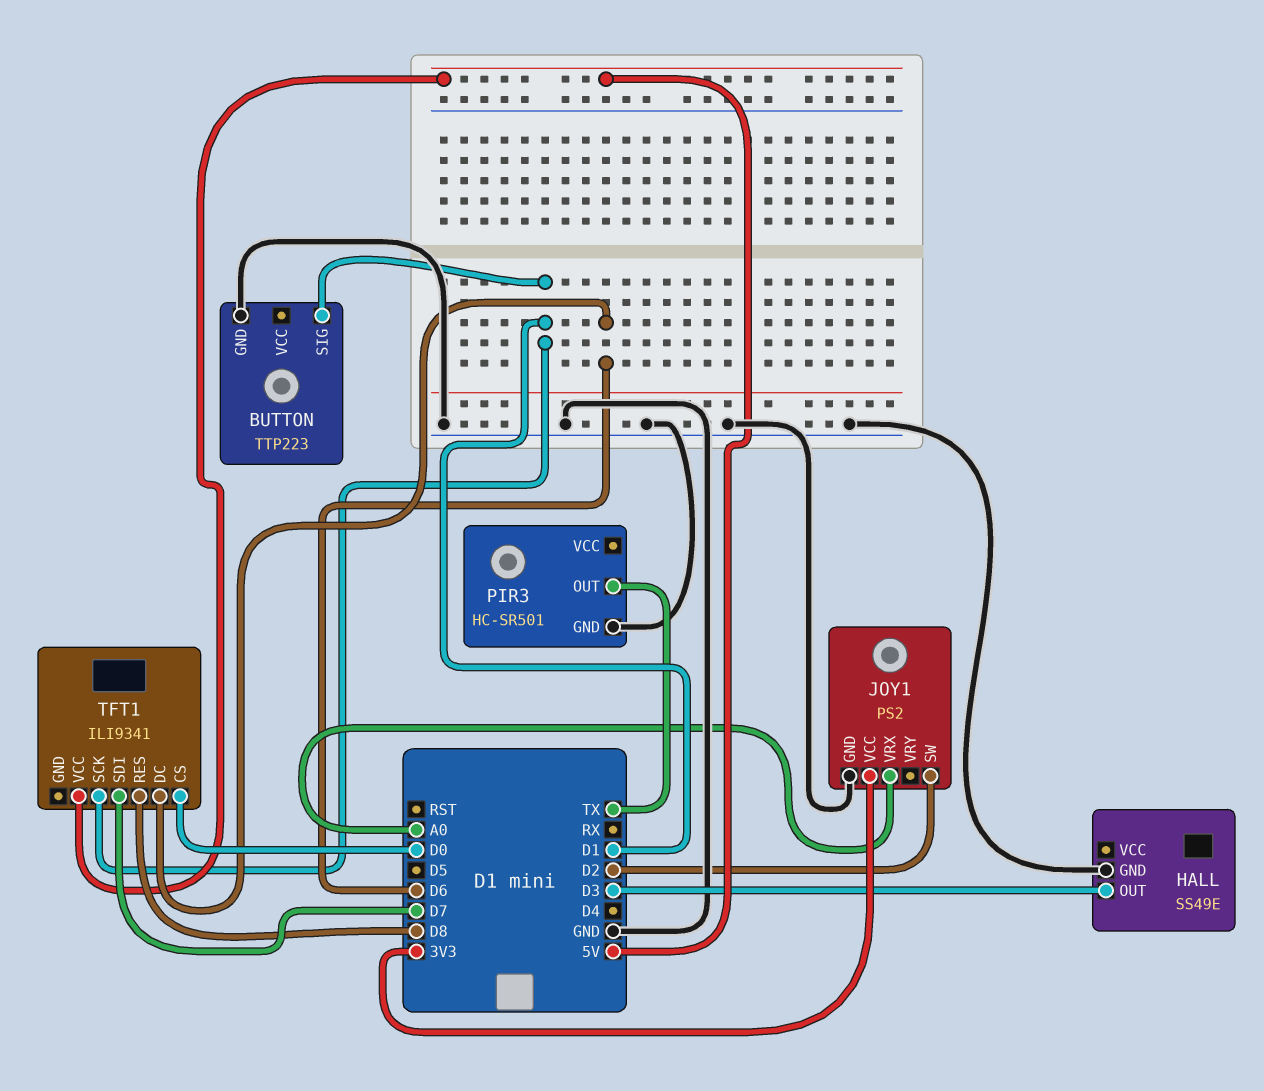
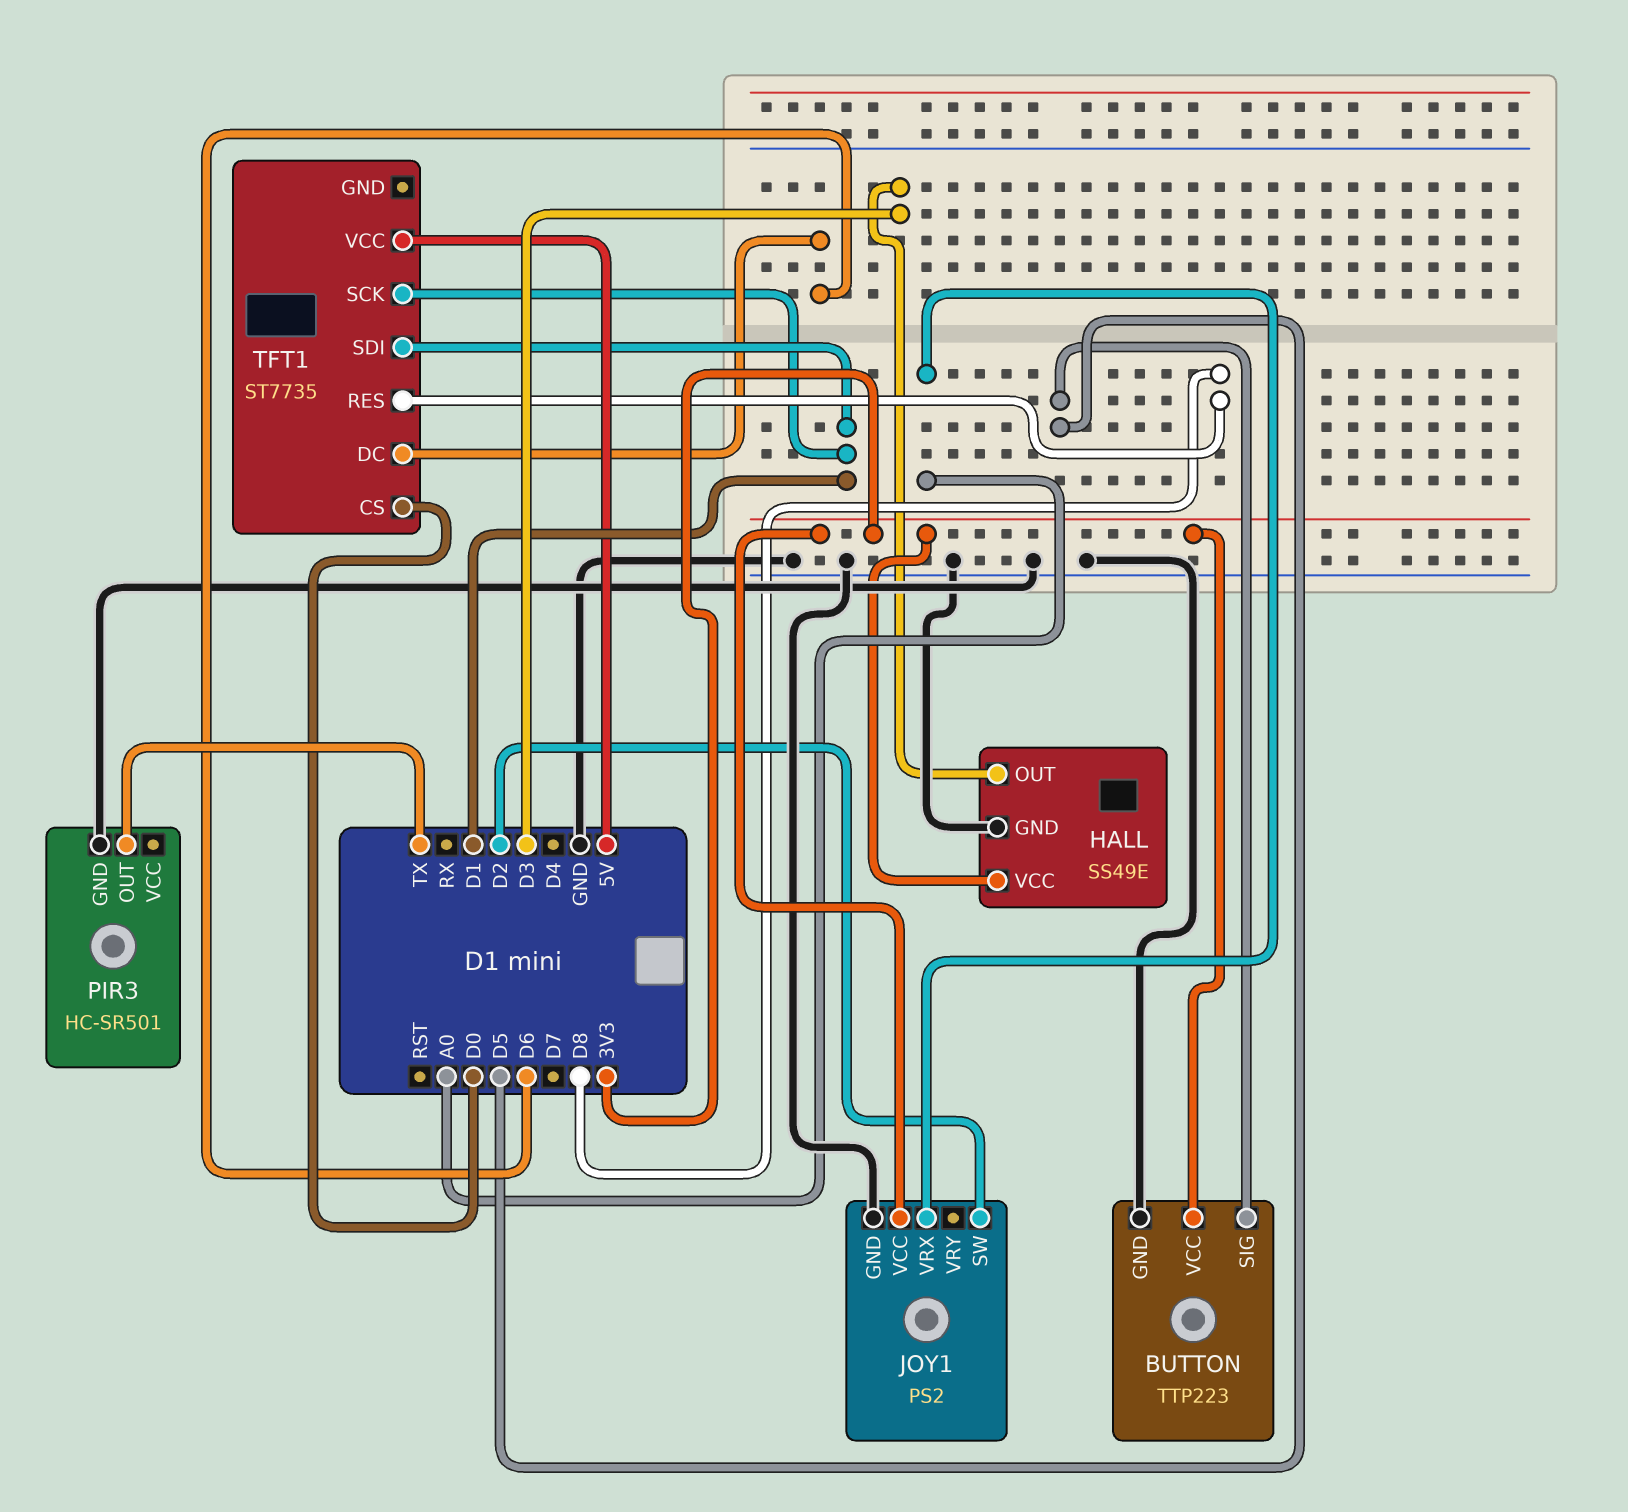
BUTTON pin SIG: D1 -> D5
BUTTON pin VCC: none -> 3V3
HALL pin VCC: none -> 3V3
TFT1: ILI9341 -> ST7735
TFT1 pin SDI: D7 -> D1

